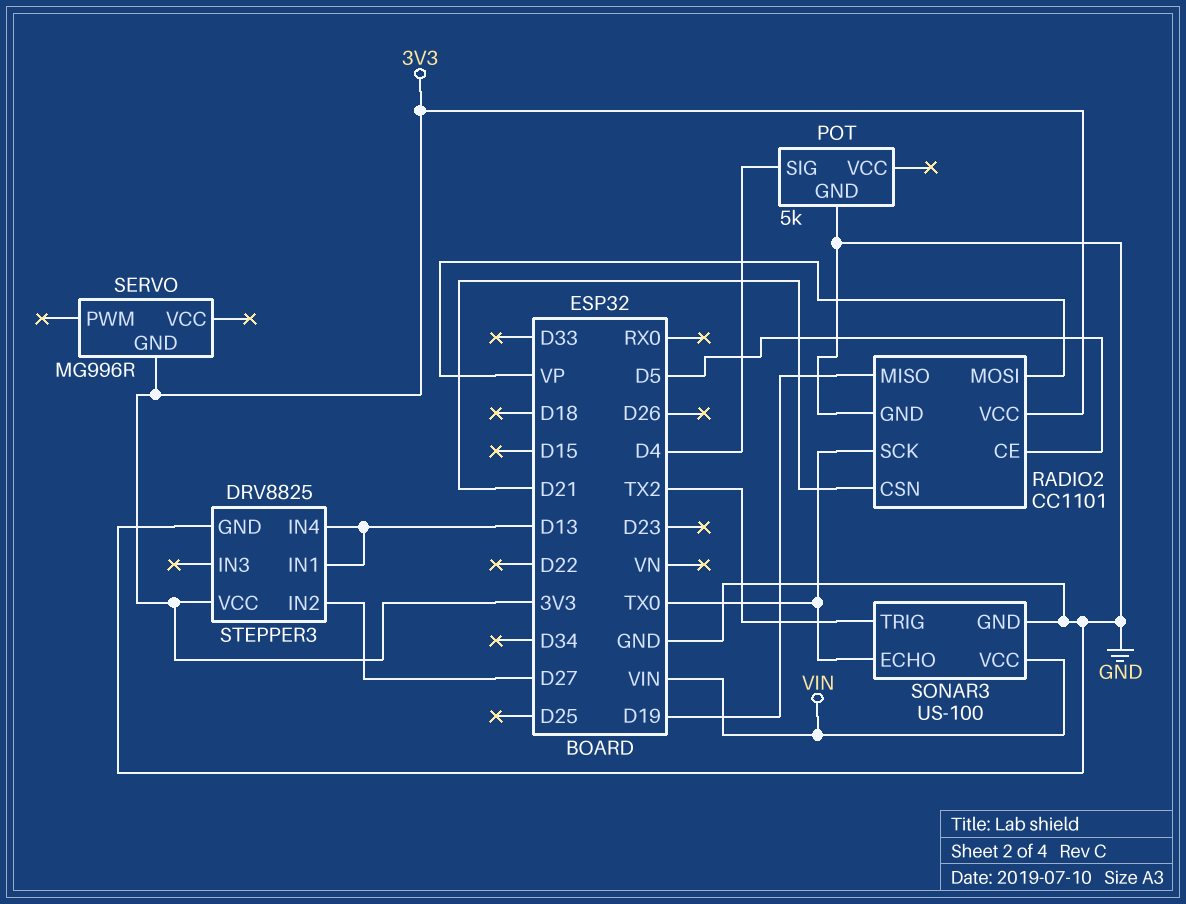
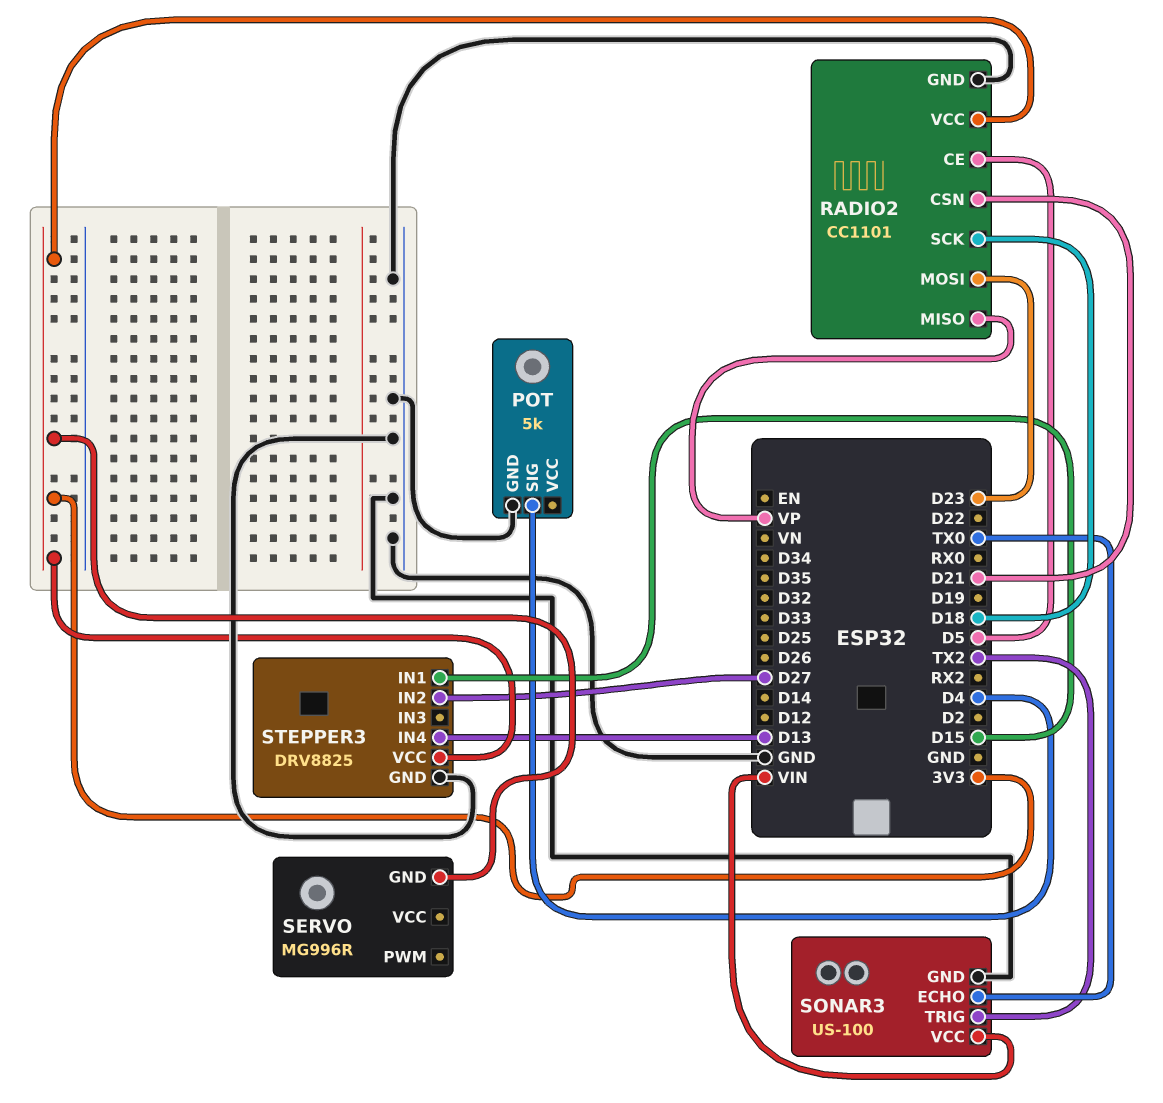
RADIO2 pin MISO: D19 -> VP
RADIO2 pin MOSI: VP -> D23
RADIO2 pin SCK: TX0 -> D18
STEPPER3 pin IN1: D13 -> D15

